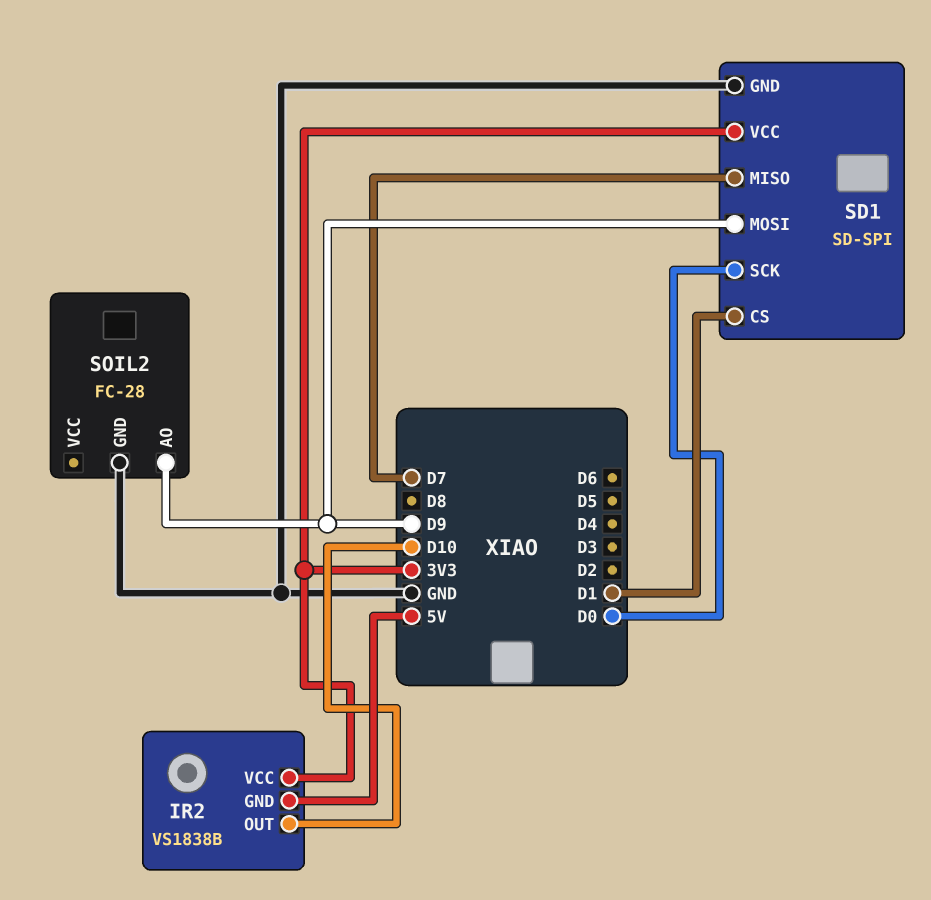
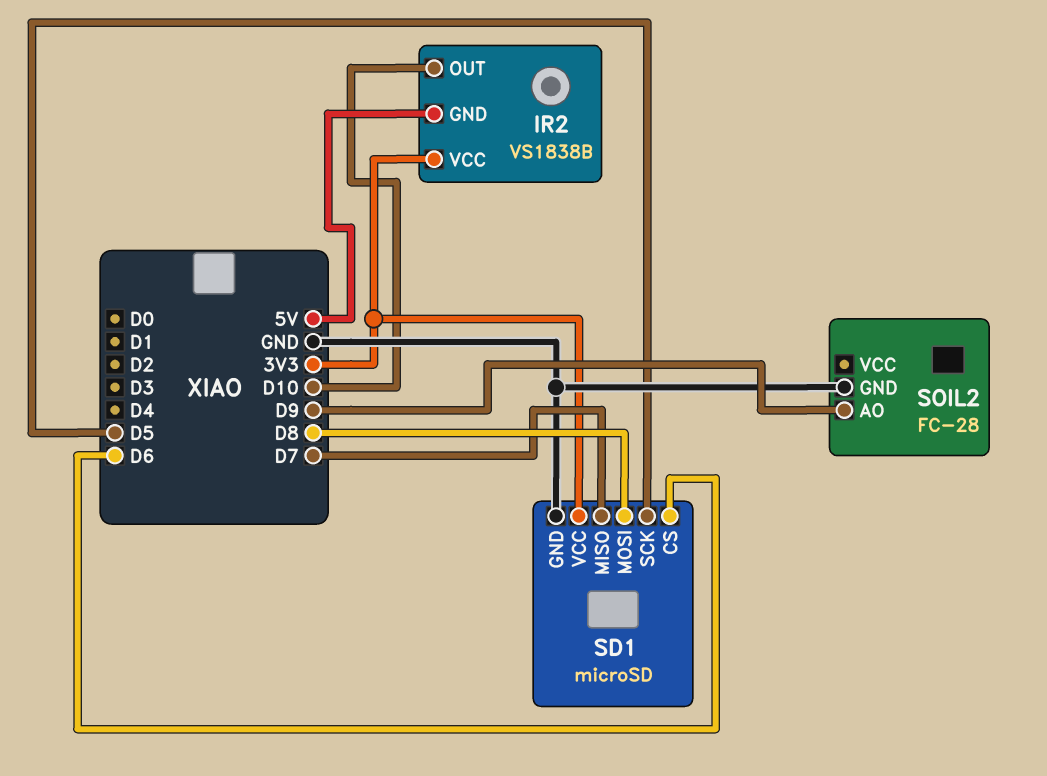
SD1: SD-SPI -> microSD
SD1 pin CS: D1 -> D6
SD1 pin MOSI: D9 -> D8
SD1 pin SCK: D0 -> D5

